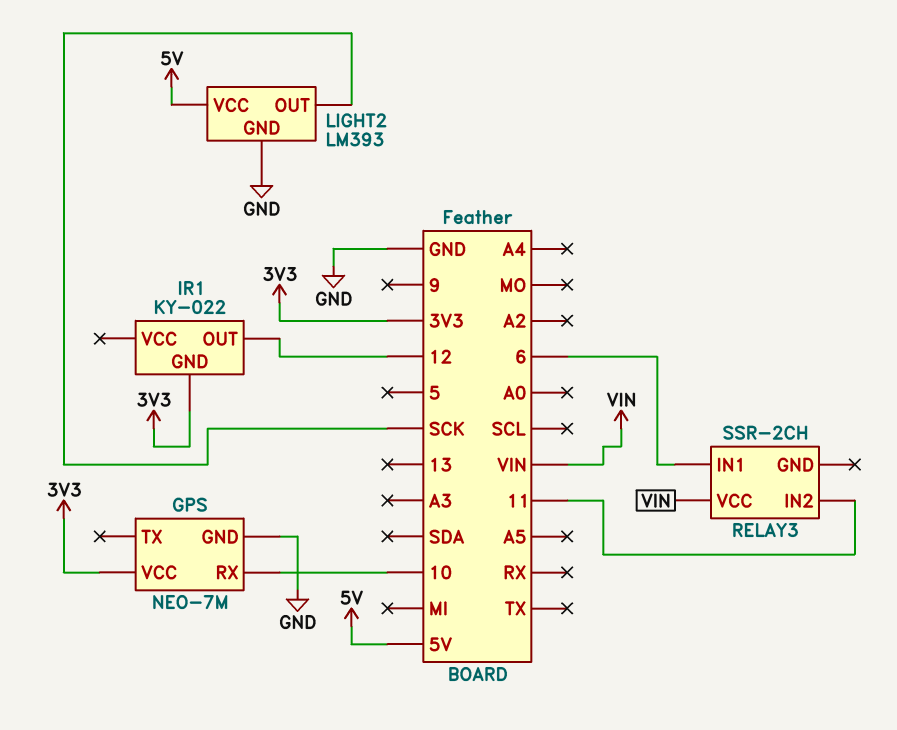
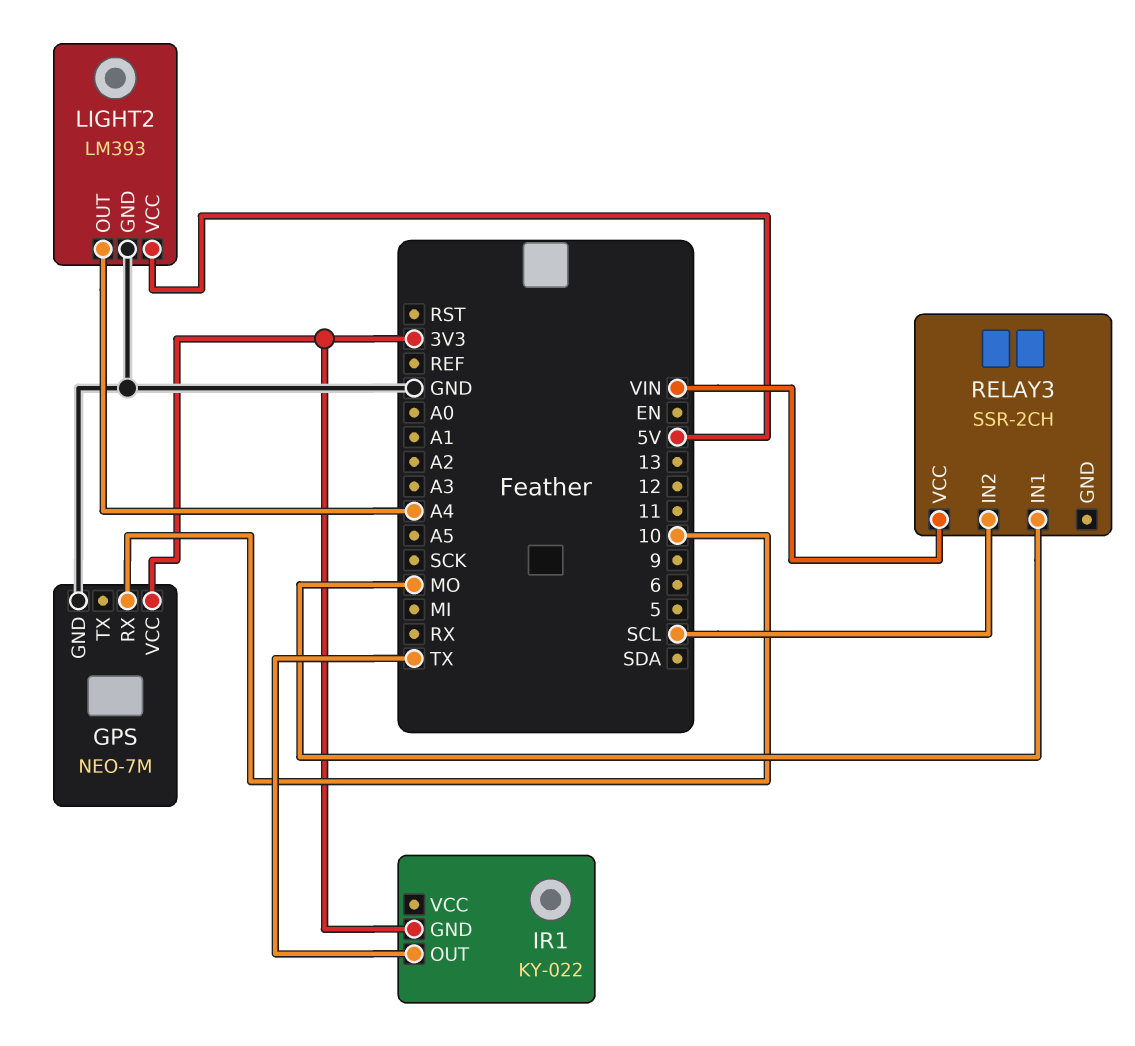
IR1 pin OUT: 12 -> TX
LIGHT2 pin OUT: SCK -> A4
RELAY3 pin IN1: 6 -> MO
RELAY3 pin IN2: 11 -> SCL

